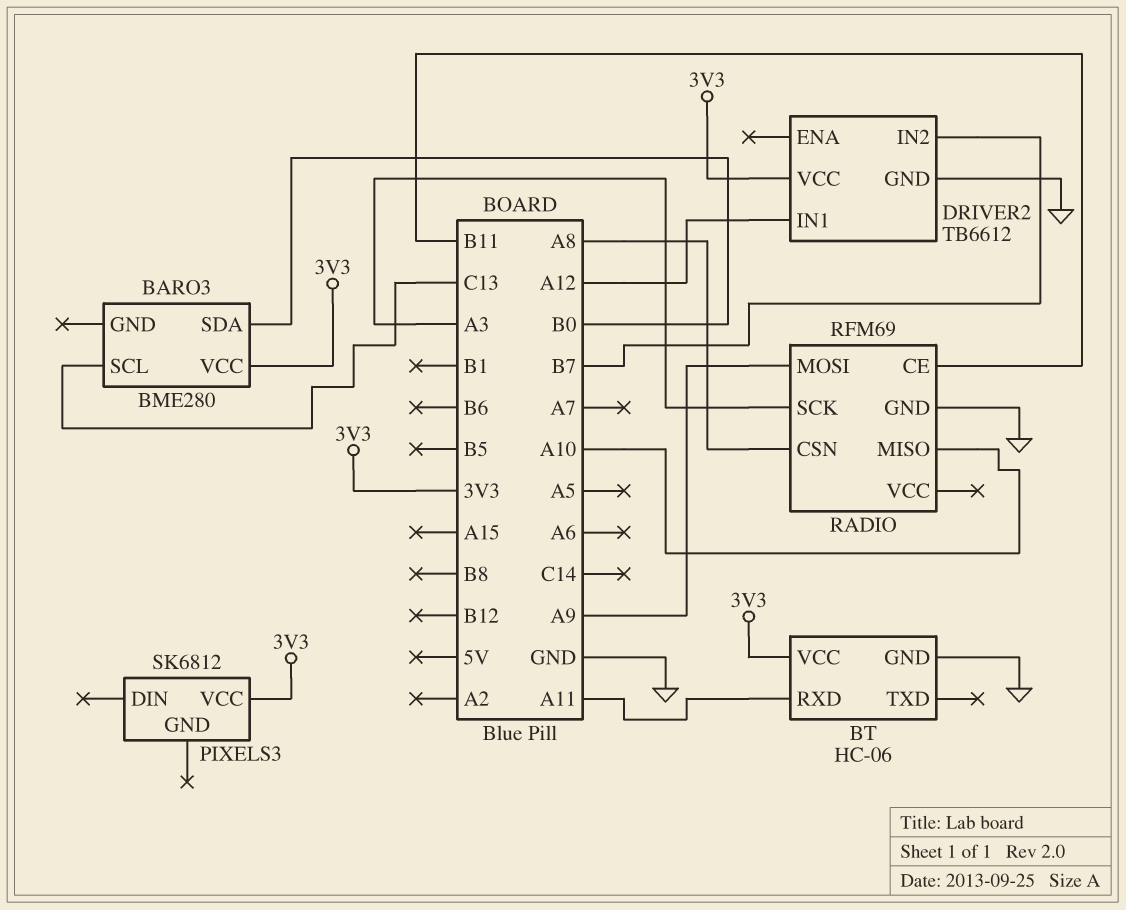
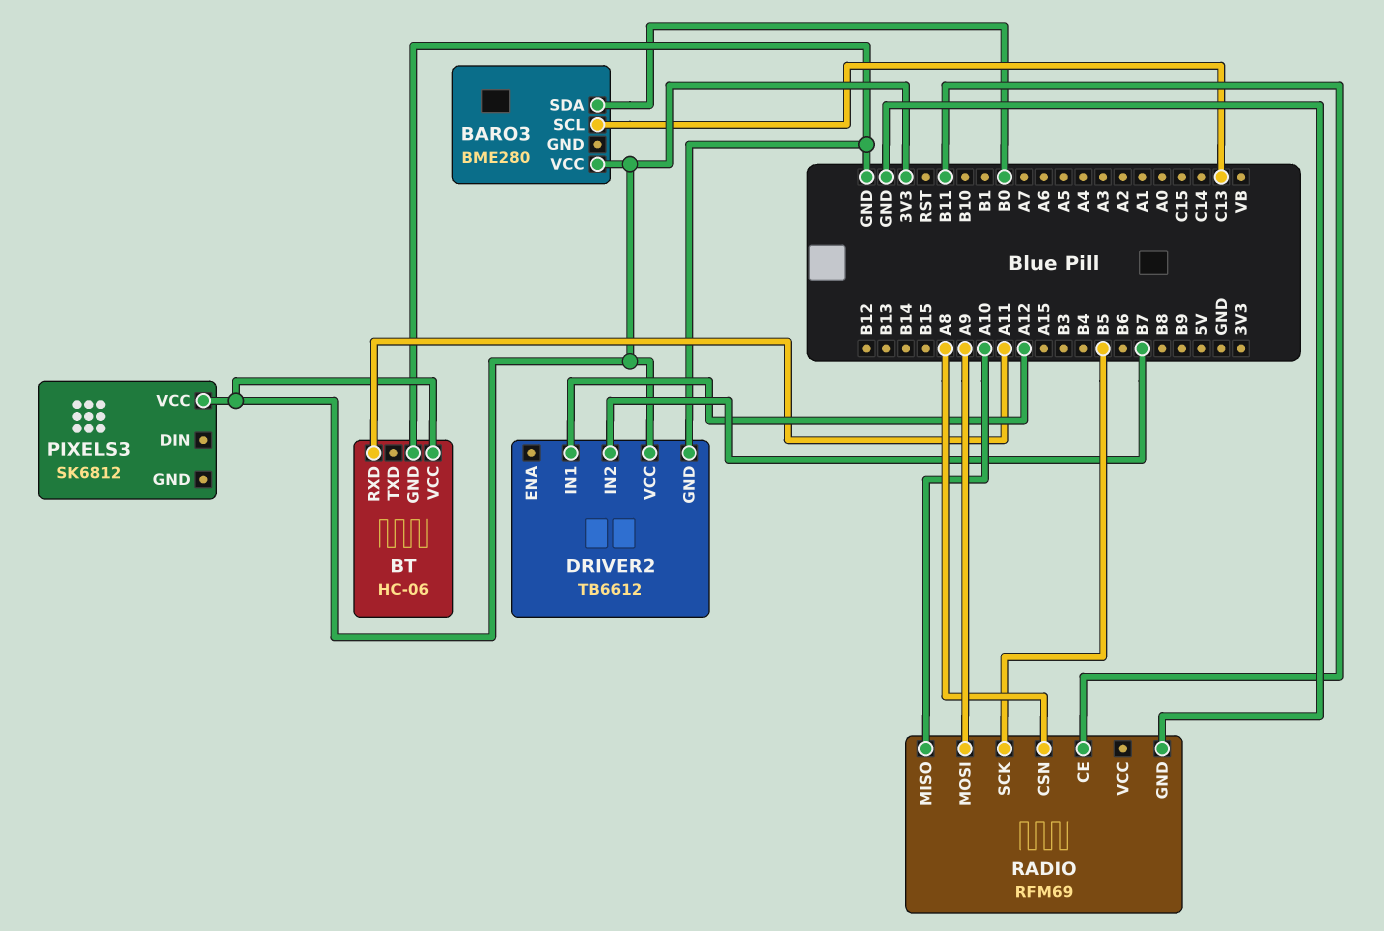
RADIO pin SCK: A3 -> B5

